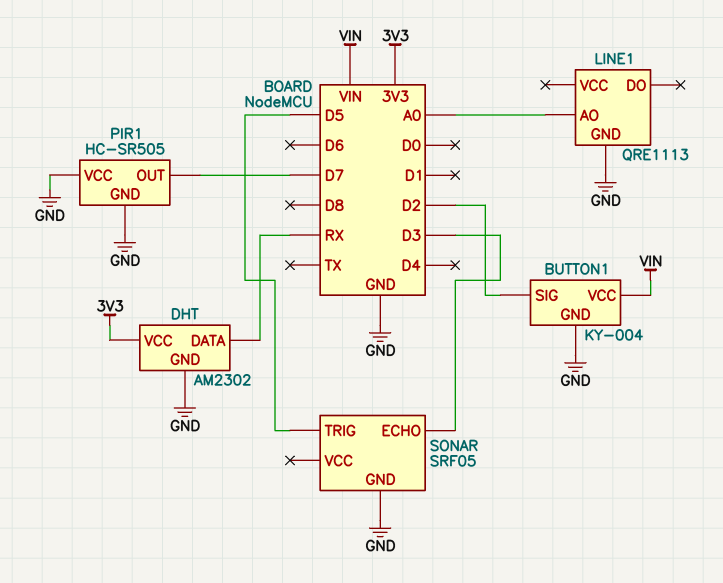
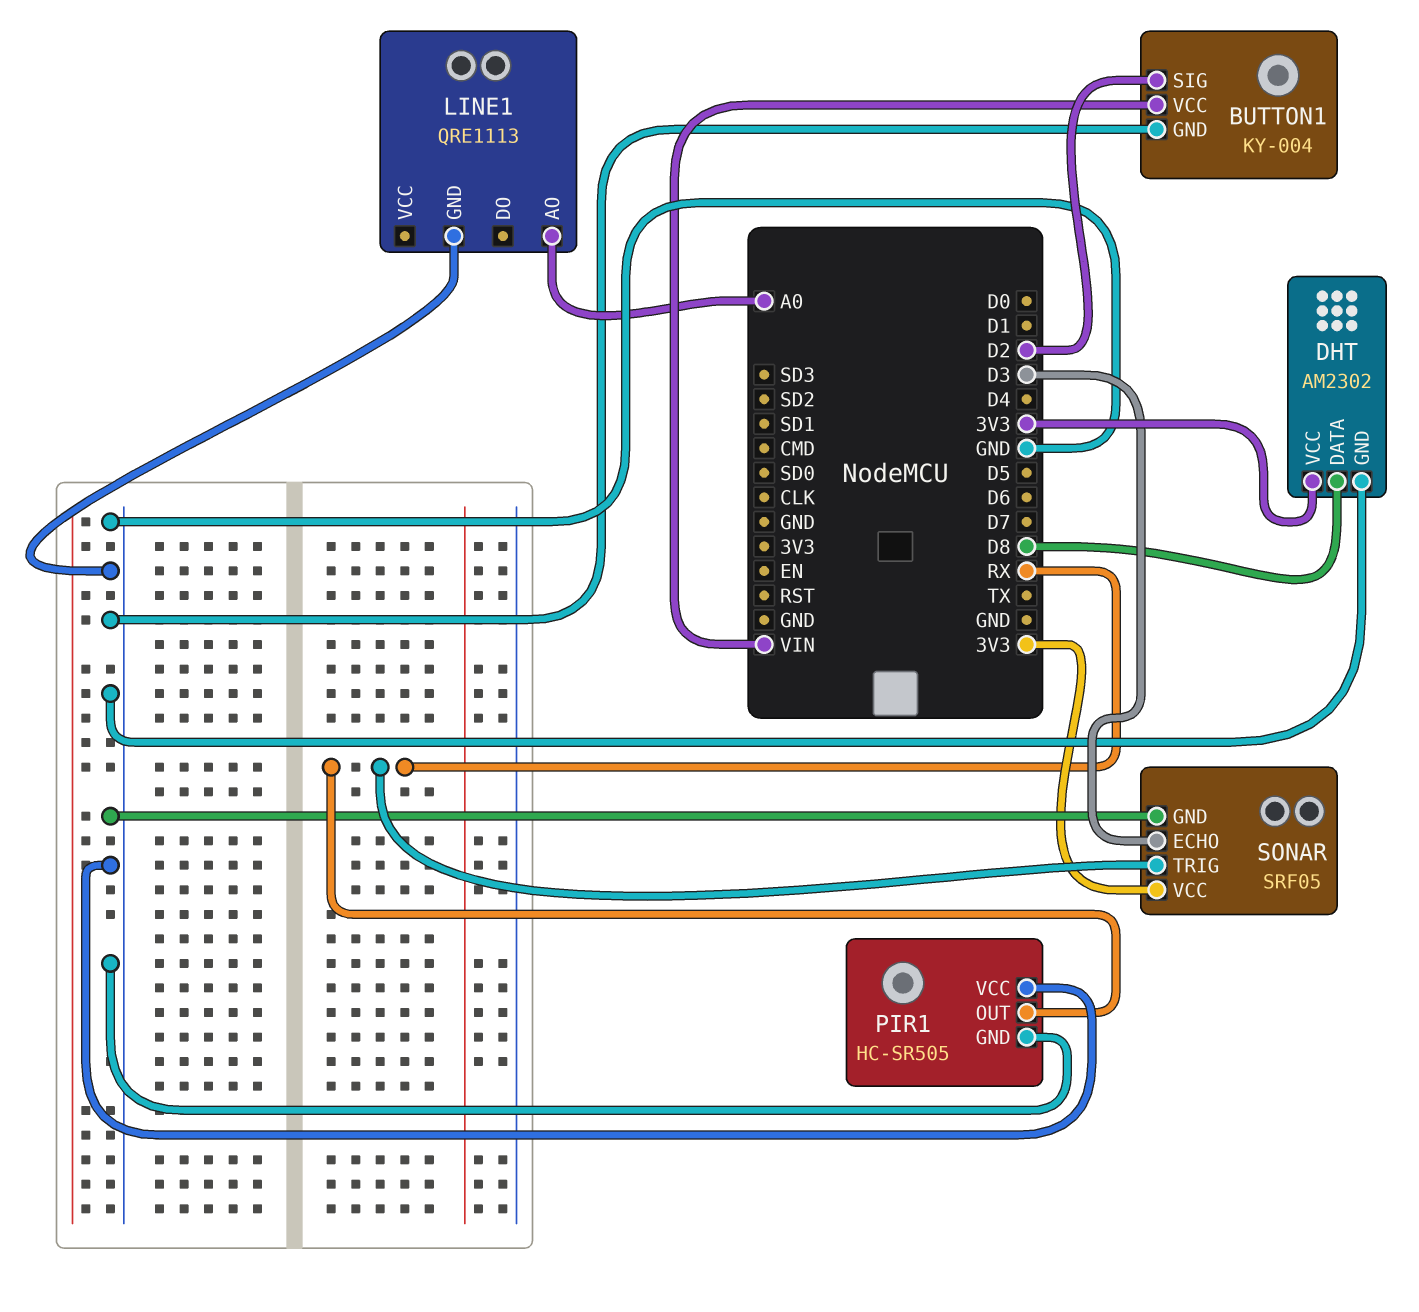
DHT pin DATA: RX -> D8
PIR1 pin OUT: D7 -> RX
SONAR pin TRIG: D5 -> RX
SONAR pin VCC: none -> 3V3

